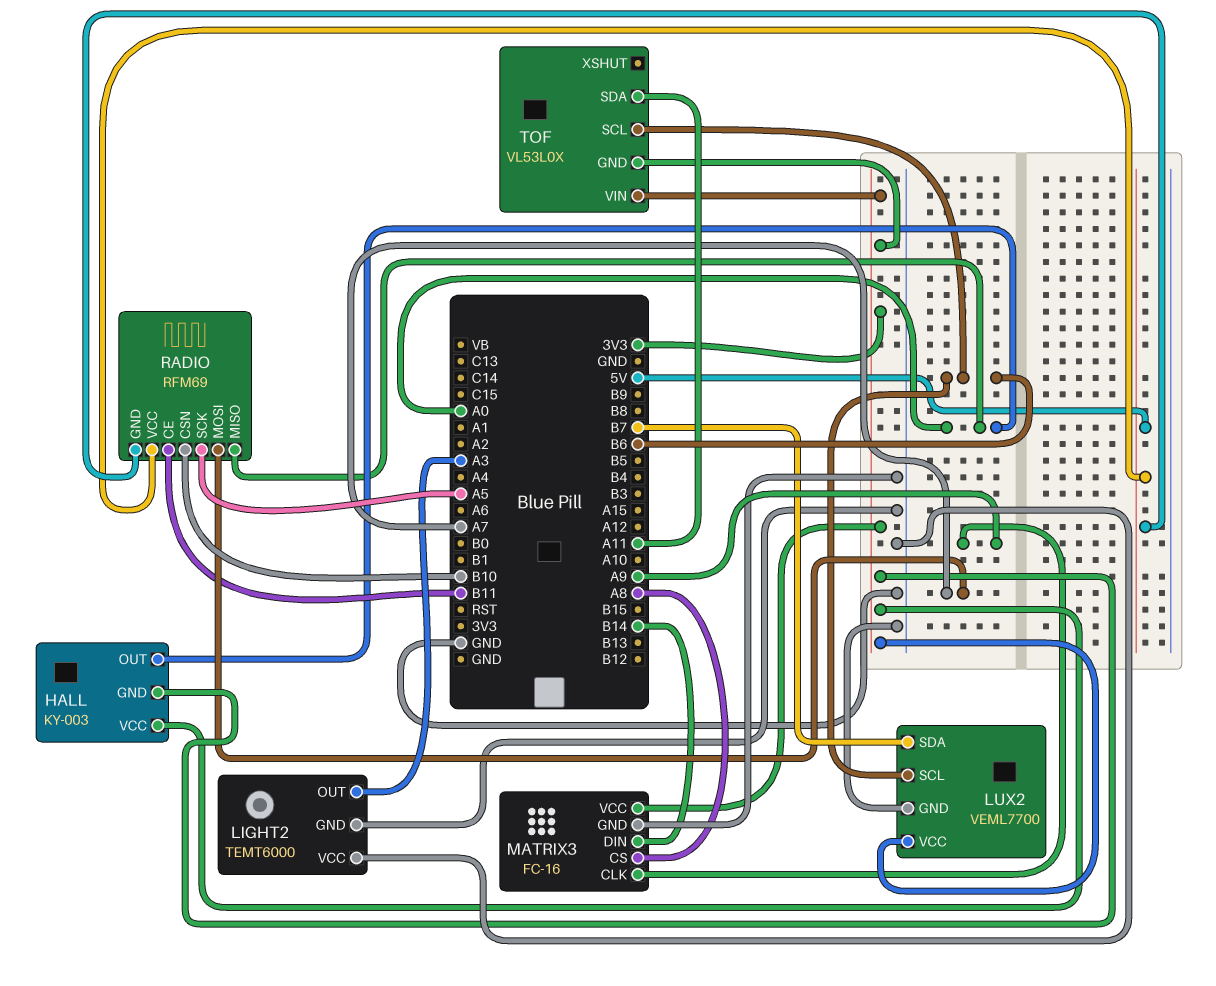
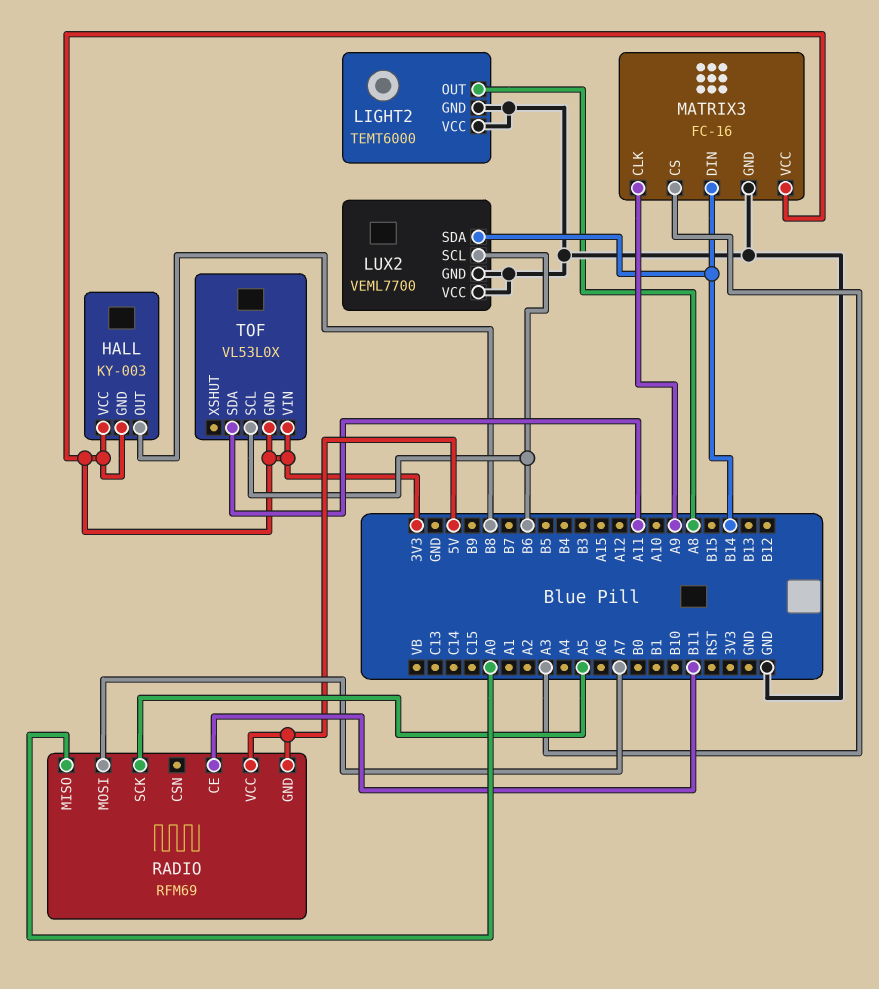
HALL pin OUT: A0 -> B8
LIGHT2 pin OUT: A3 -> A8
LUX2 pin SDA: B7 -> B14
LUX2 pin VCC: 3V3 -> GND
MATRIX3 pin CS: A8 -> A3
RADIO pin CSN: B10 -> none

